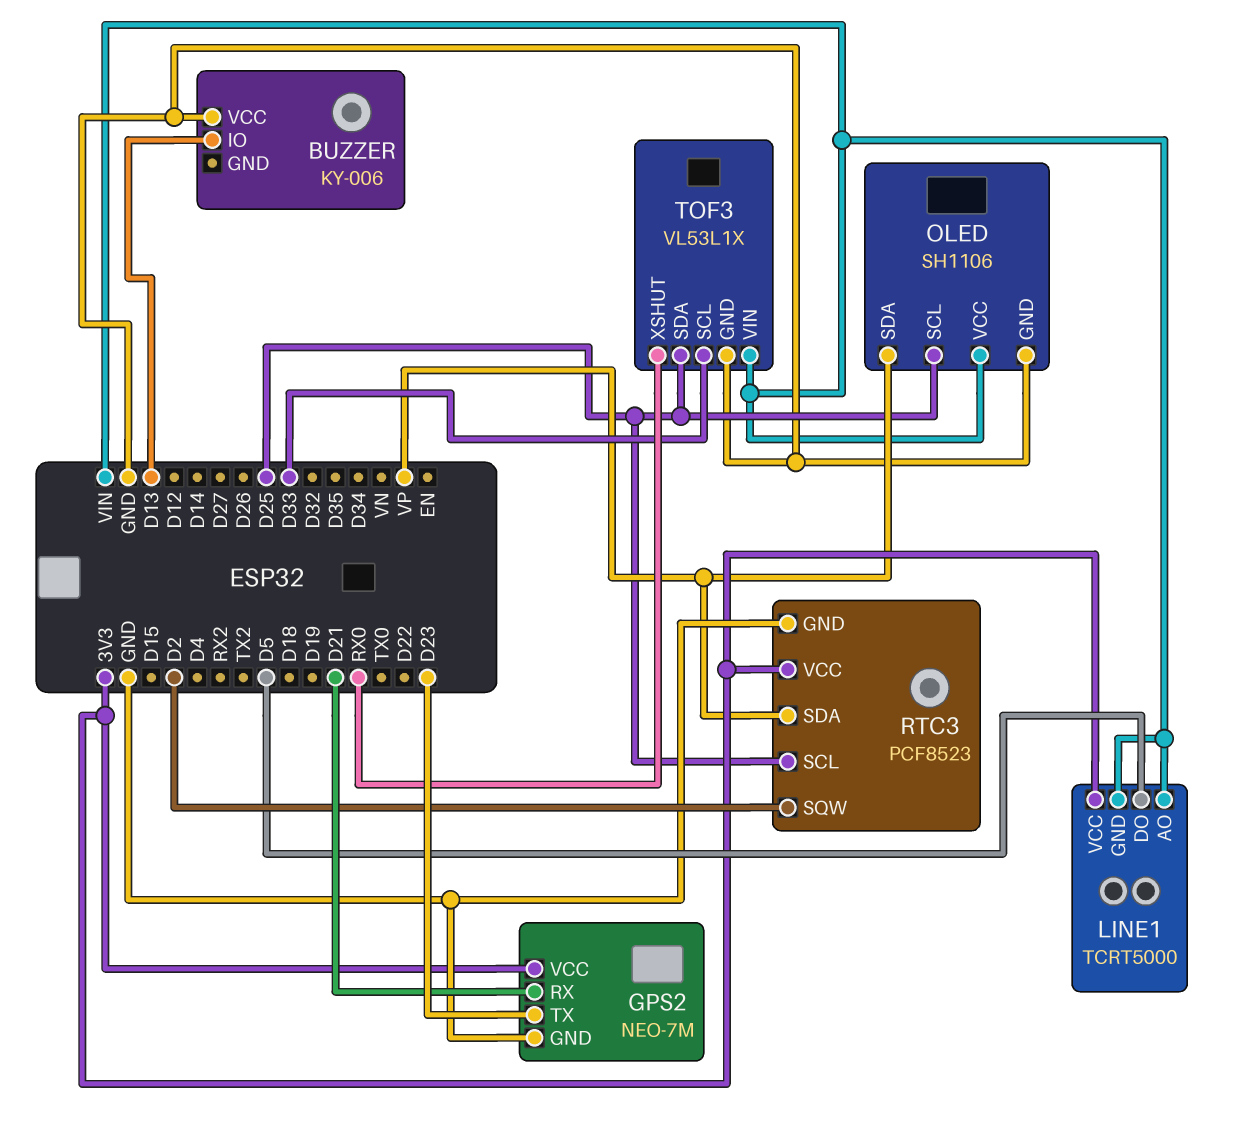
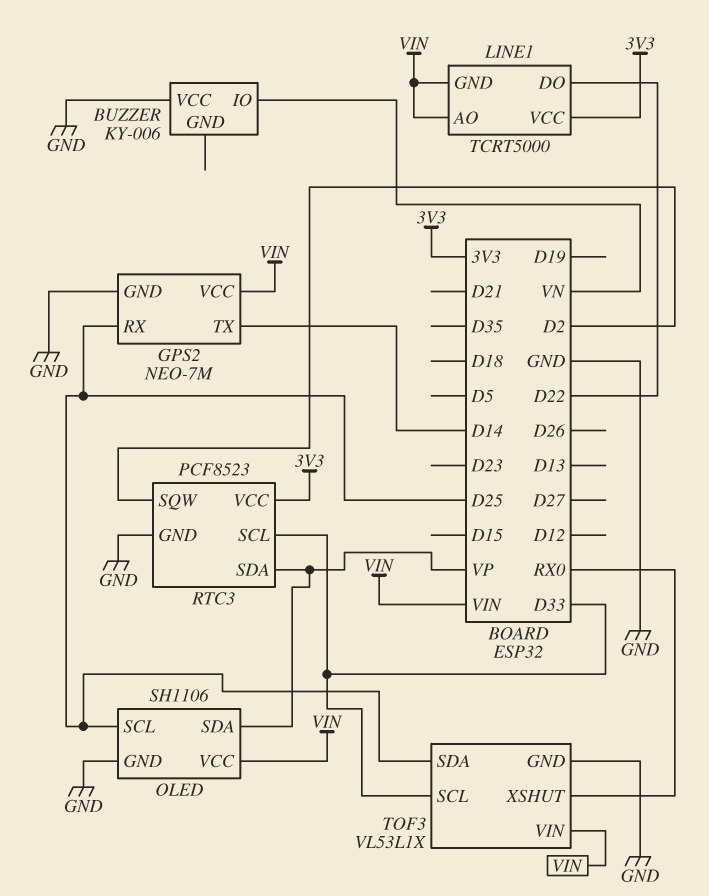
BUZZER pin IO: D13 -> VN
GPS2 pin RX: D21 -> D25
GPS2 pin TX: D23 -> D14
GPS2 pin VCC: 3V3 -> VIN
LINE1 pin DO: D5 -> D22
RTC3 pin SCL: D25 -> D33

